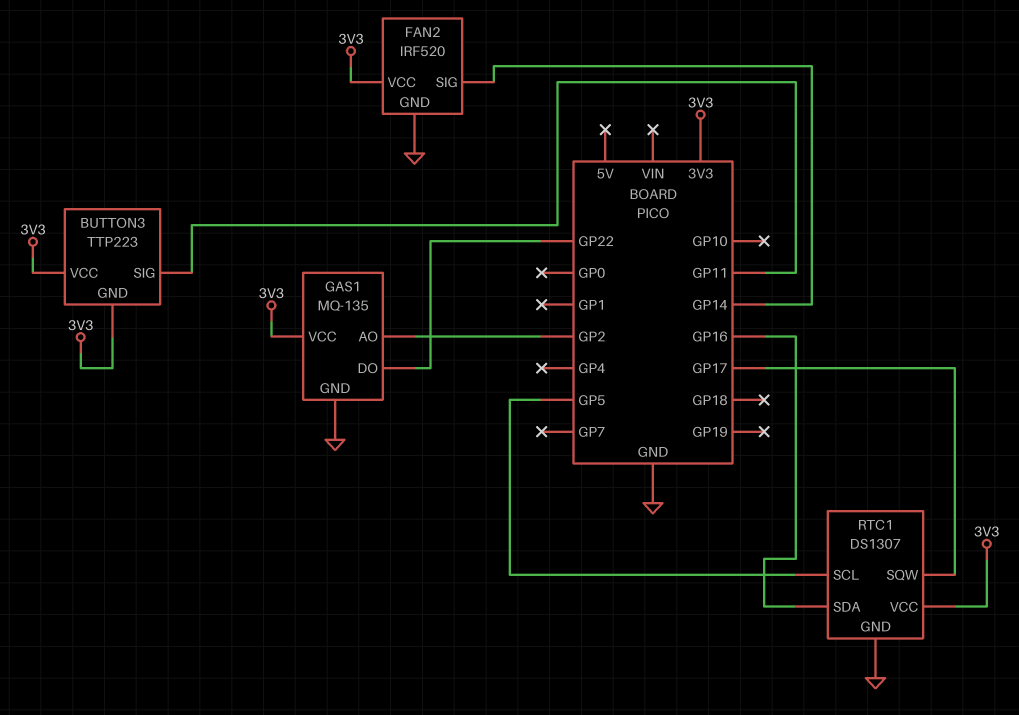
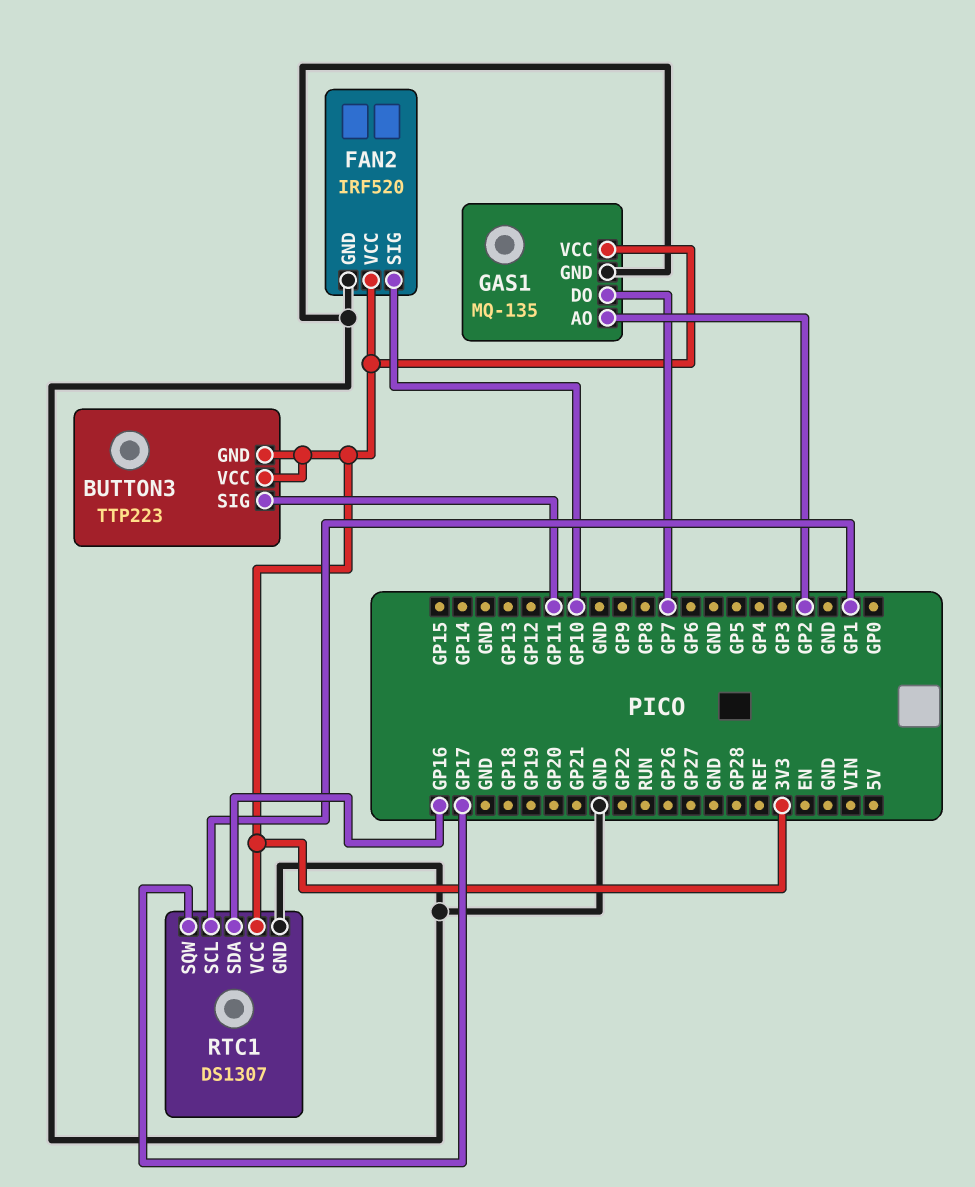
FAN2 pin SIG: GP14 -> GP10
GAS1 pin DO: GP22 -> GP7
RTC1 pin SCL: GP5 -> GP1

